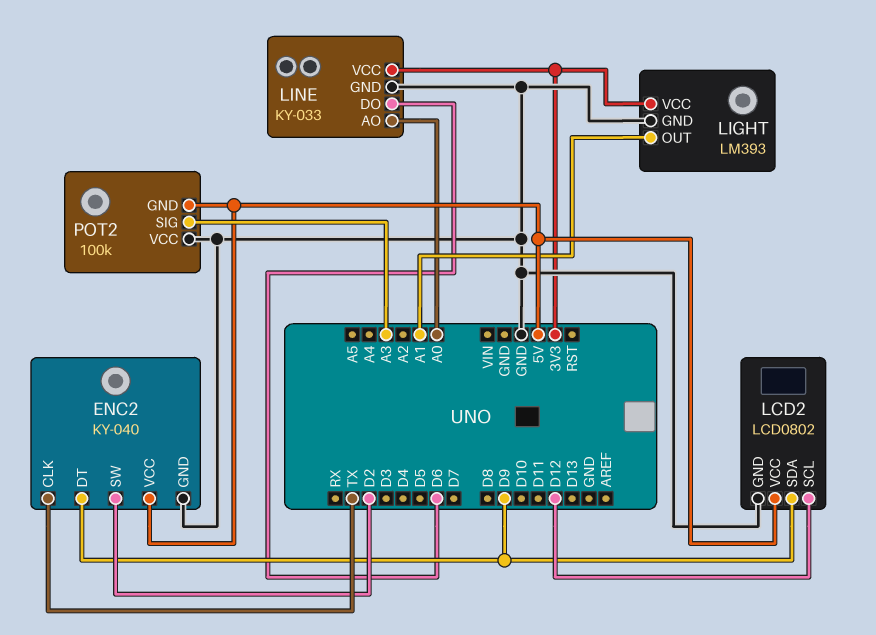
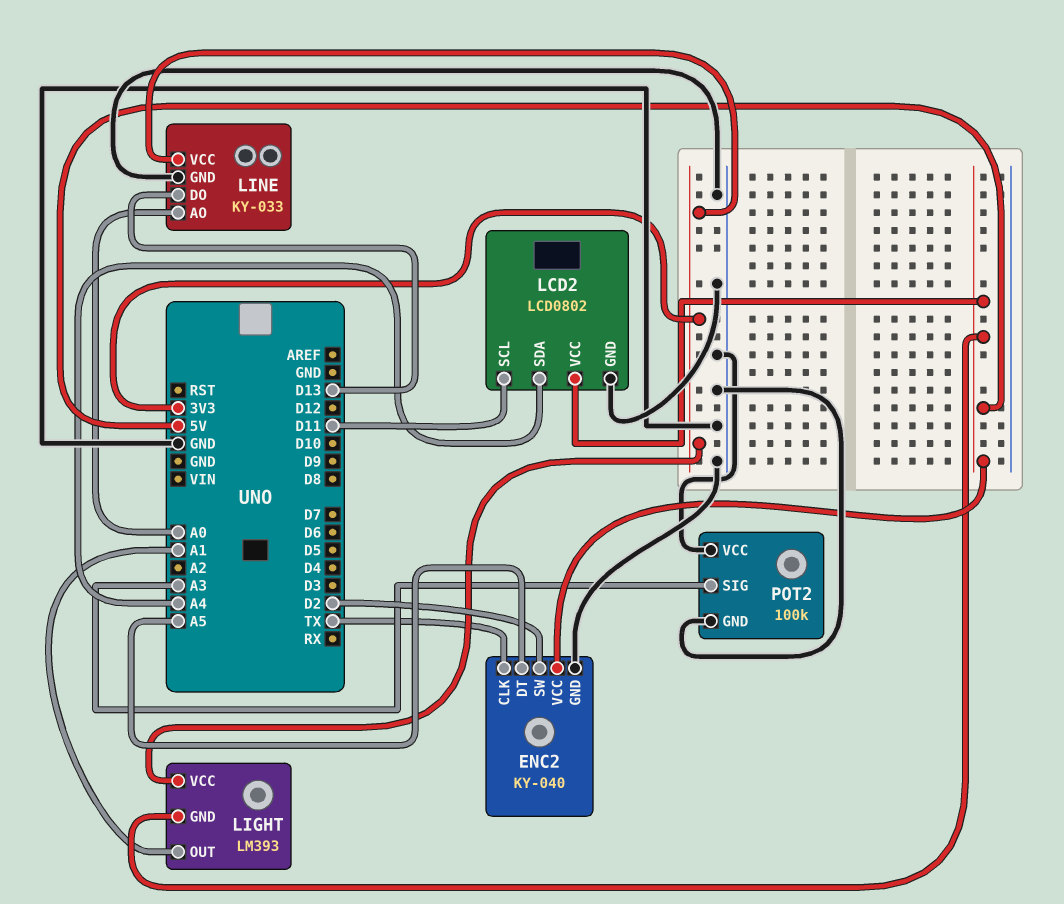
ENC2 pin DT: D9 -> A5
LCD2 pin SCL: D12 -> D11
LCD2 pin SDA: D9 -> A4
LIGHT pin GND: GND -> 5V
LINE pin DO: D6 -> D13
POT2 pin GND: 5V -> GND

